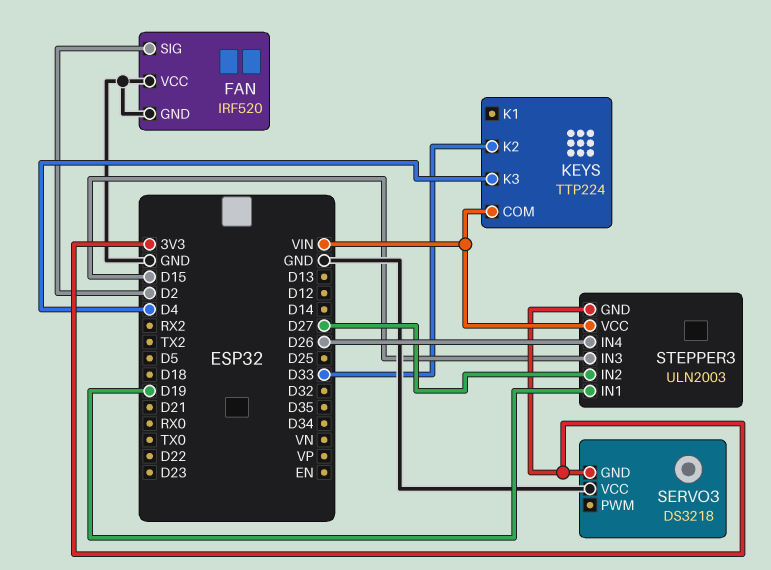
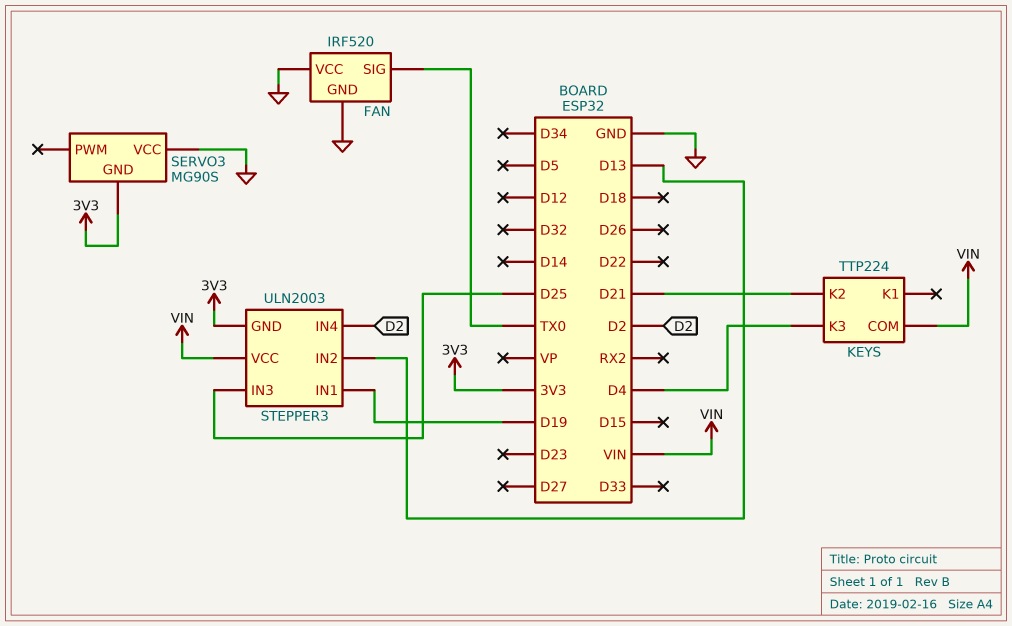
FAN pin SIG: D2 -> TX0
KEYS pin K2: D33 -> D21
SERVO3: DS3218 -> MG90S
STEPPER3 pin IN2: D27 -> D13
STEPPER3 pin IN3: D15 -> D25
STEPPER3 pin IN4: D26 -> D2

